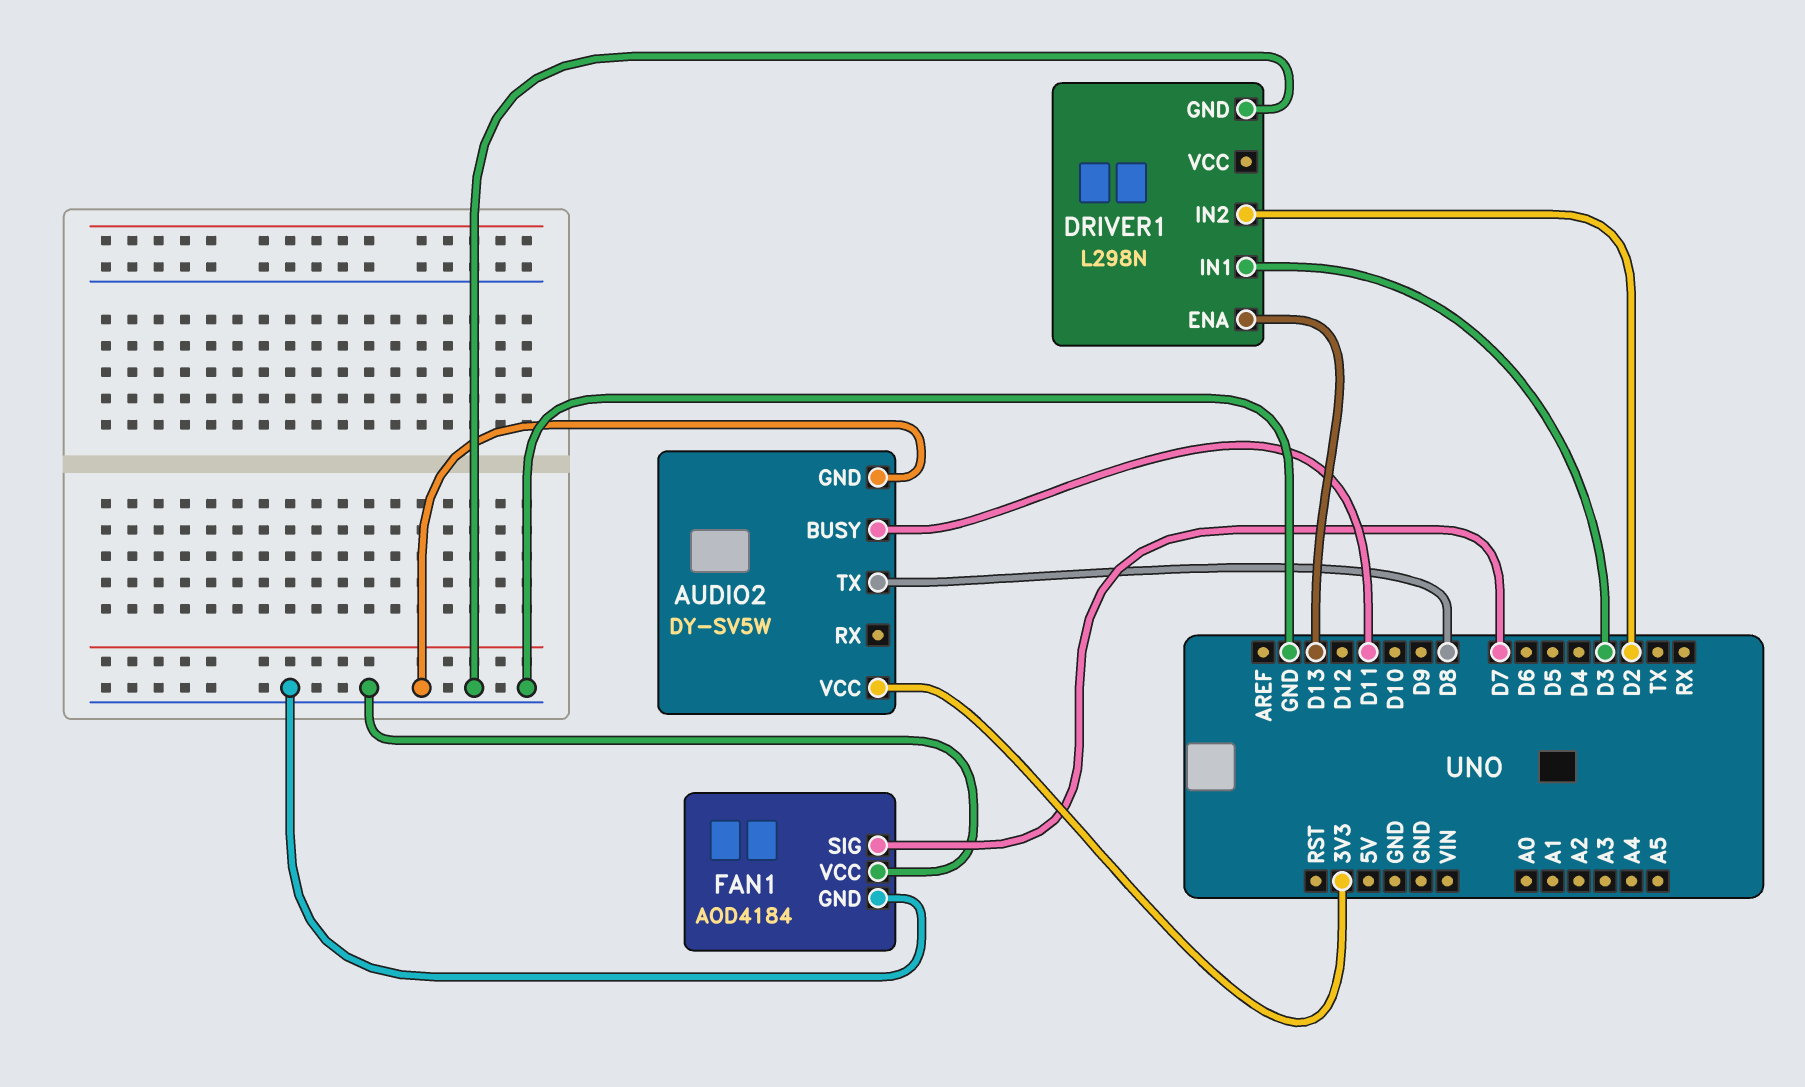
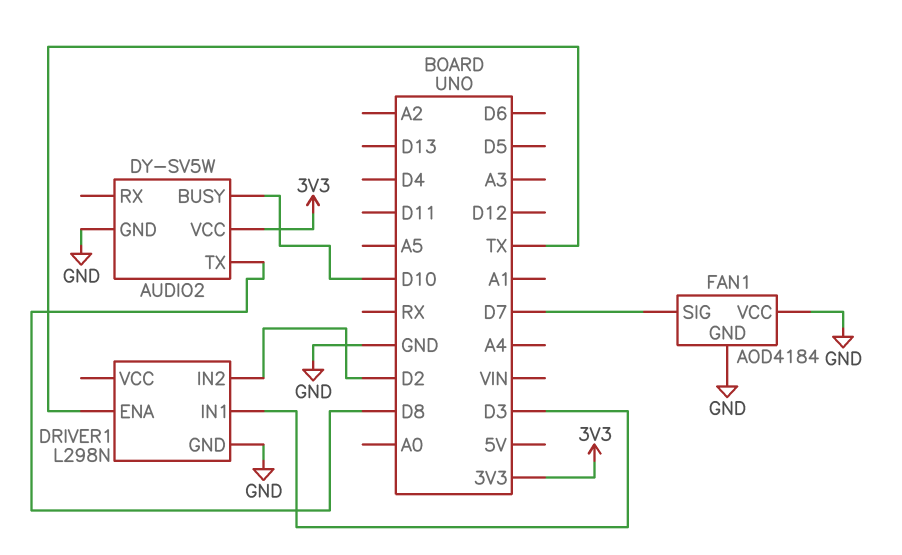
AUDIO2 pin BUSY: D11 -> D10
DRIVER1 pin ENA: D13 -> TX

